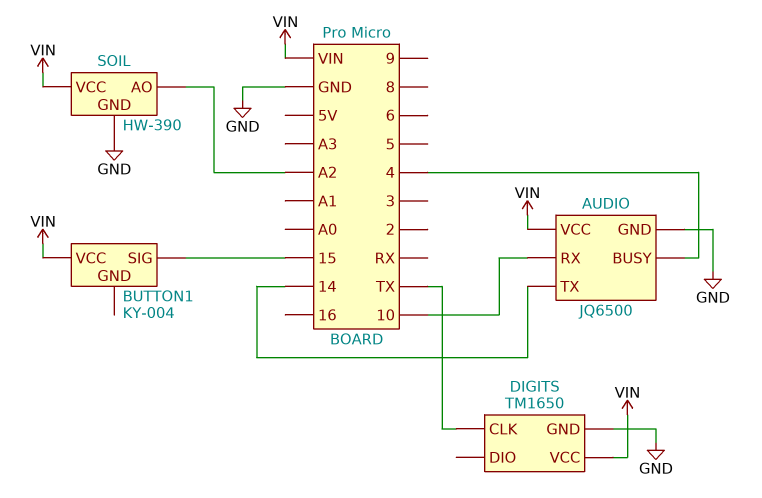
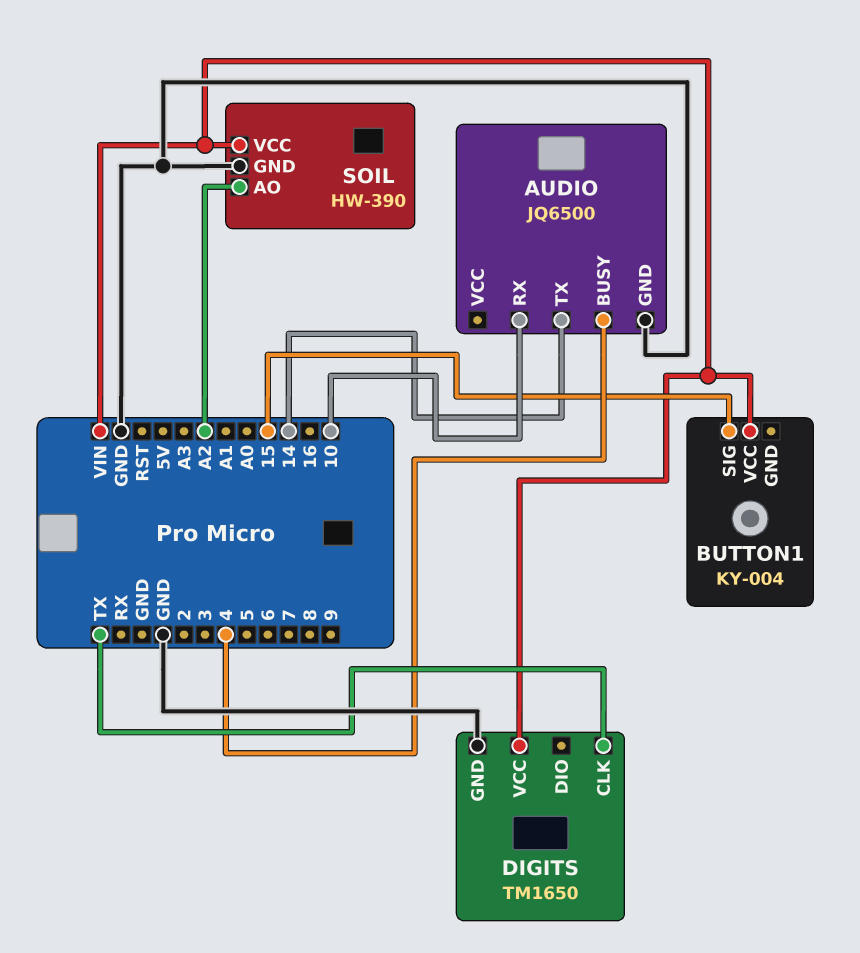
AUDIO pin VCC: VIN -> none

